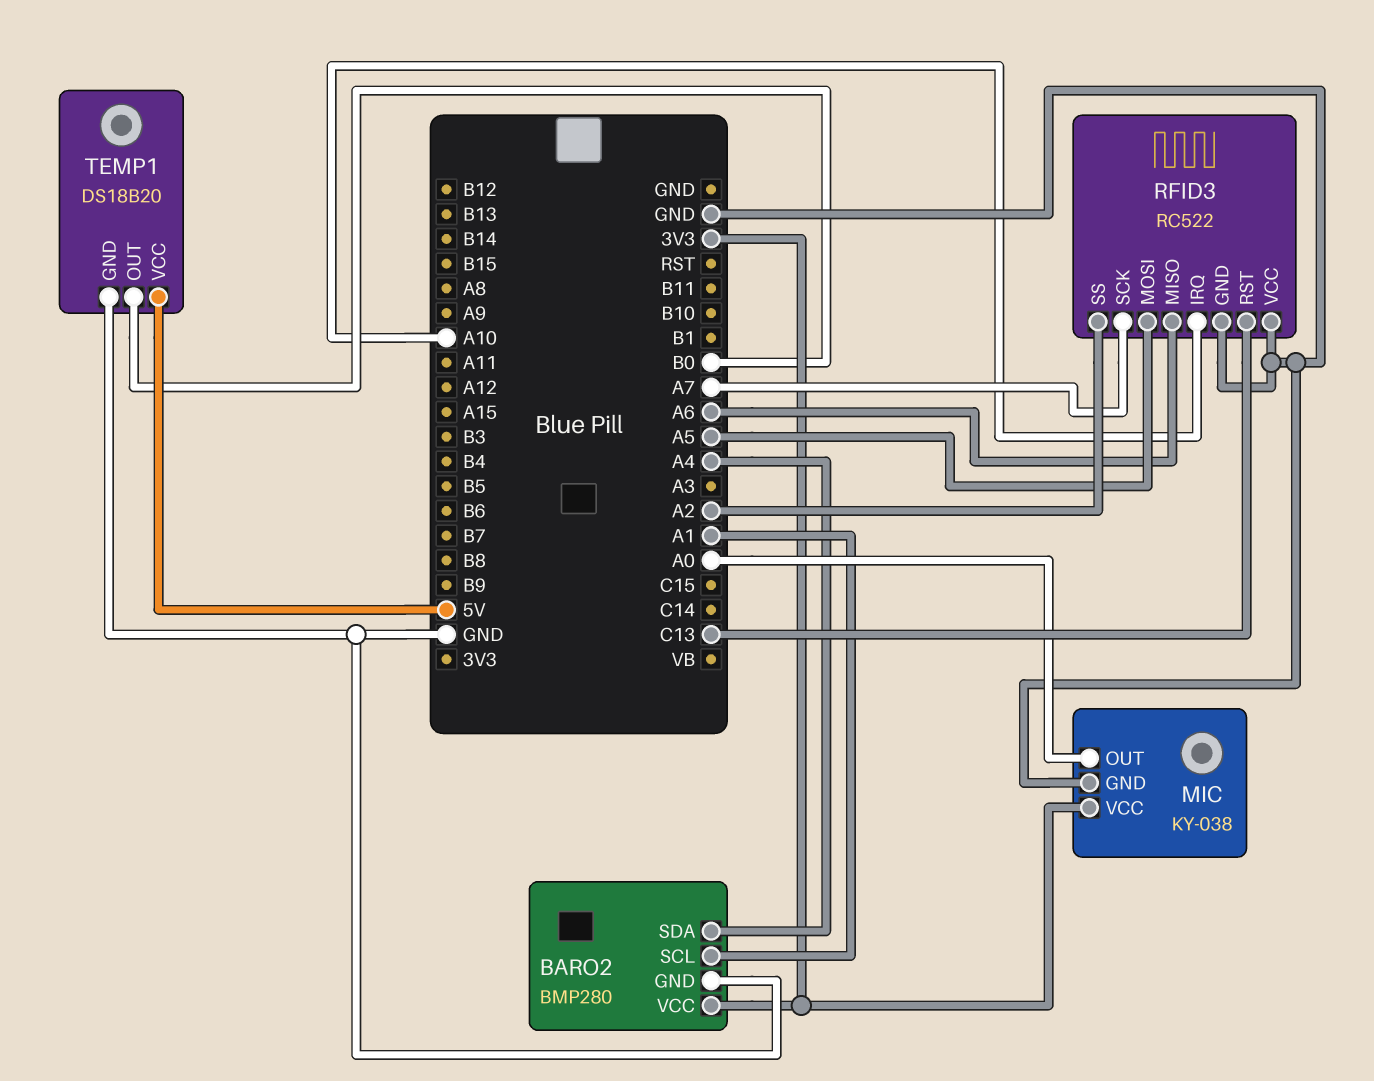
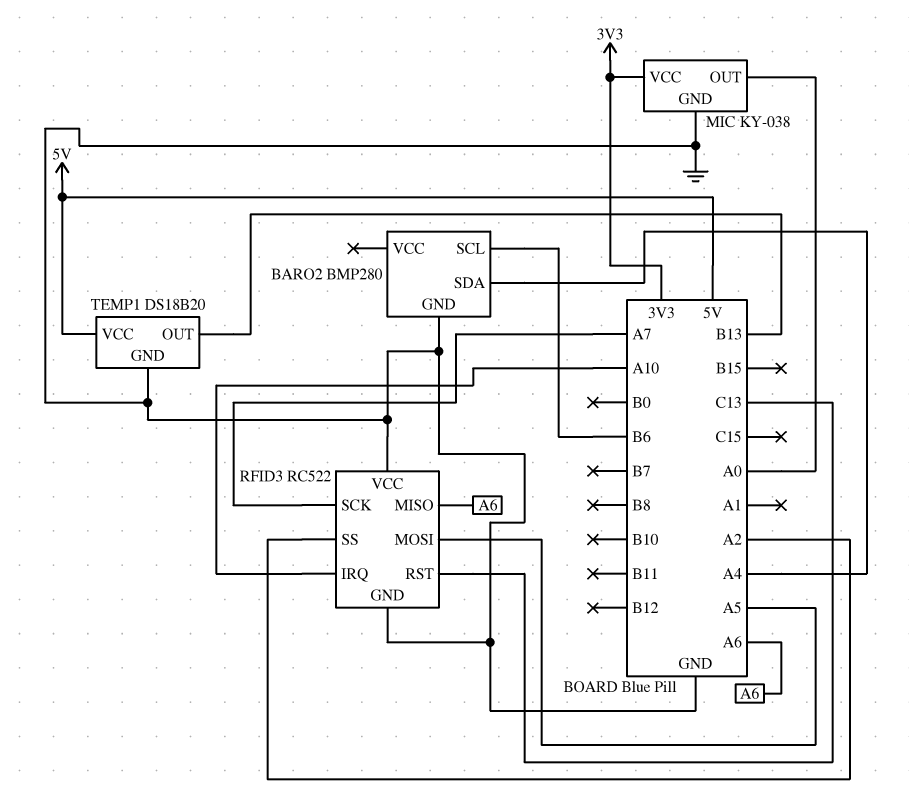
BARO2 pin SCL: A1 -> B6
BARO2 pin VCC: 3V3 -> none
TEMP1 pin OUT: B0 -> B13

